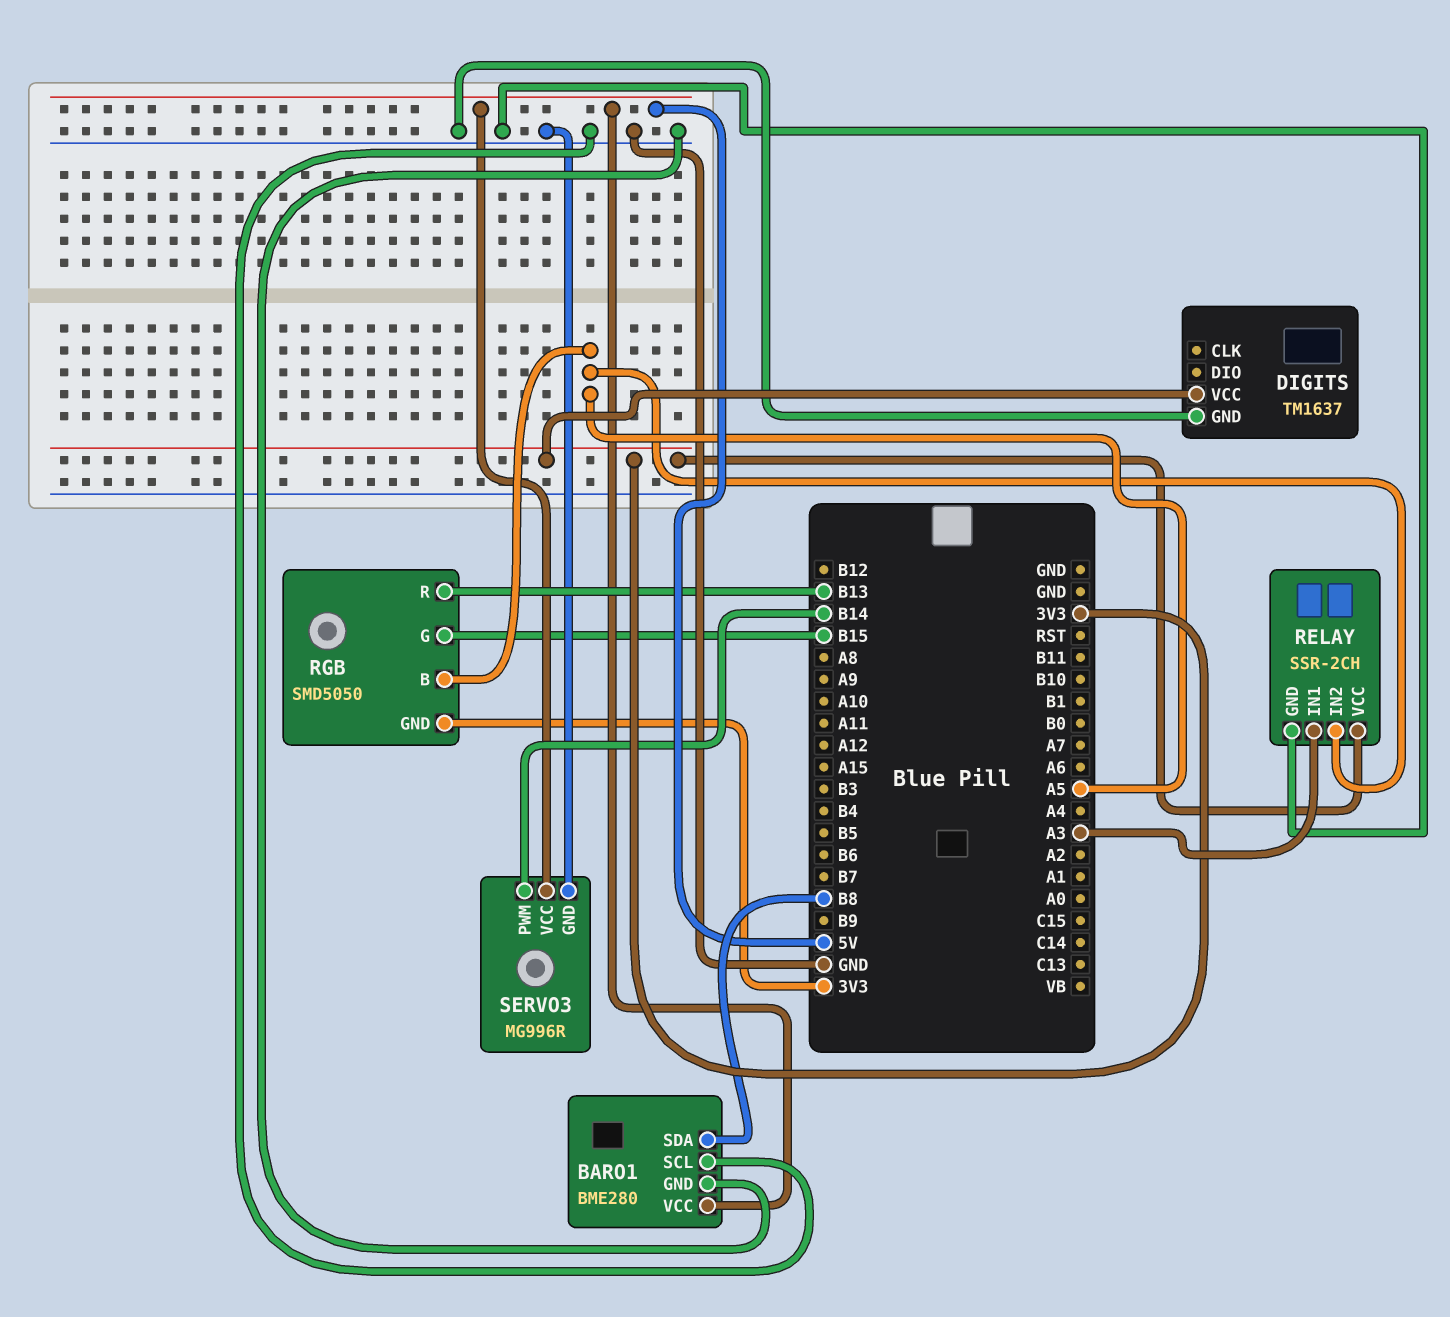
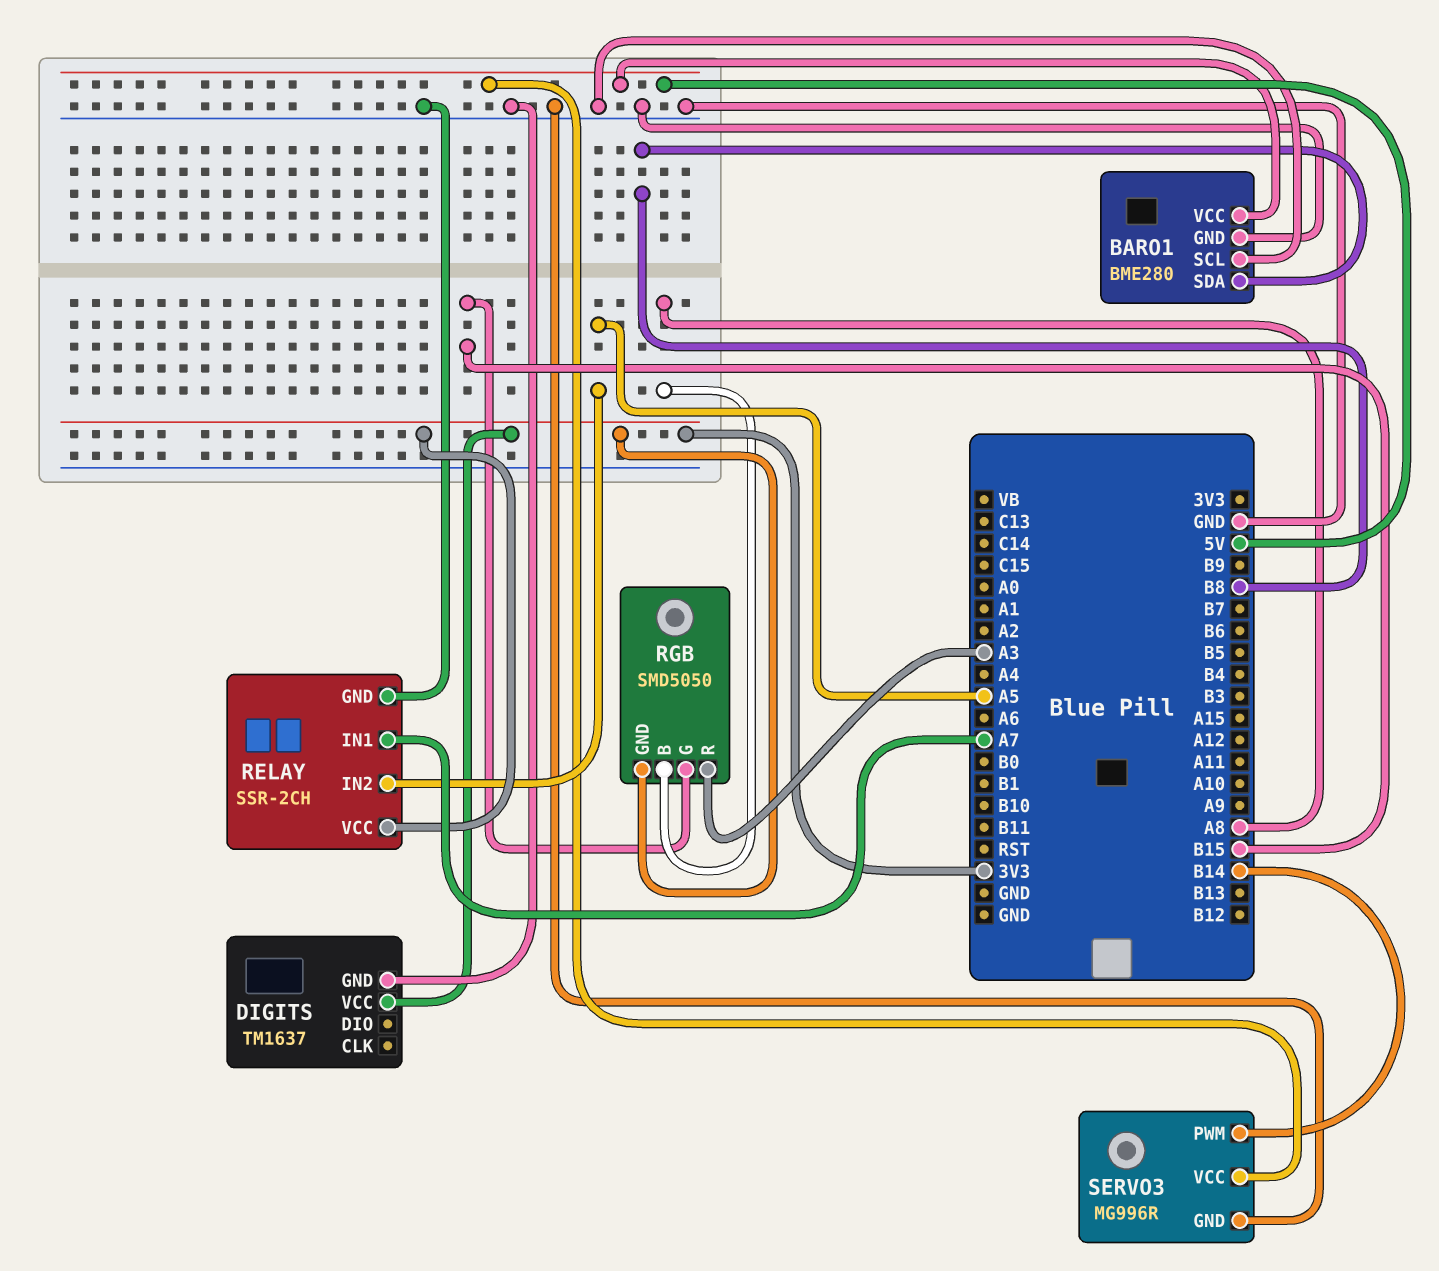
RELAY pin IN1: A3 -> A7
RGB pin B: A5 -> A8
RGB pin R: B13 -> A3

